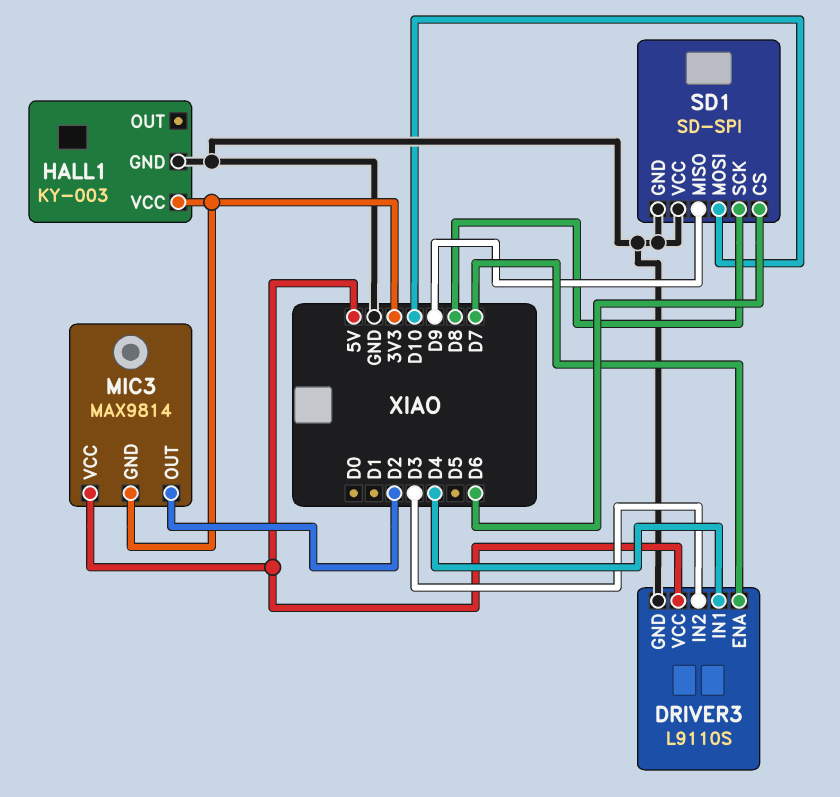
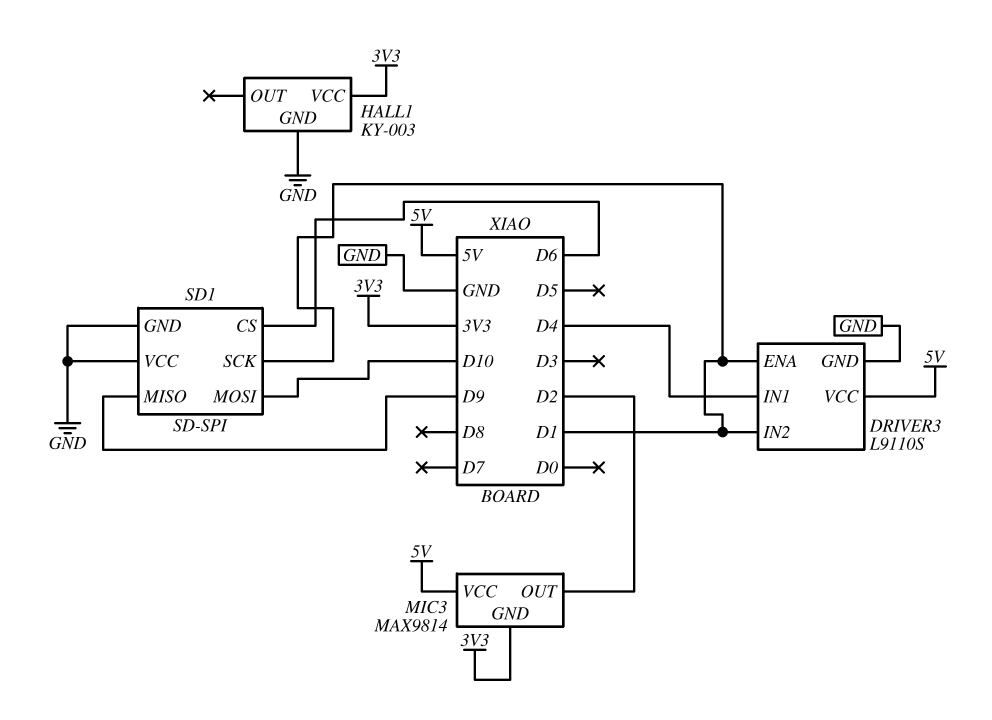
DRIVER3 pin ENA: D7 -> D1
DRIVER3 pin IN2: D3 -> D1
SD1 pin SCK: D8 -> D1

